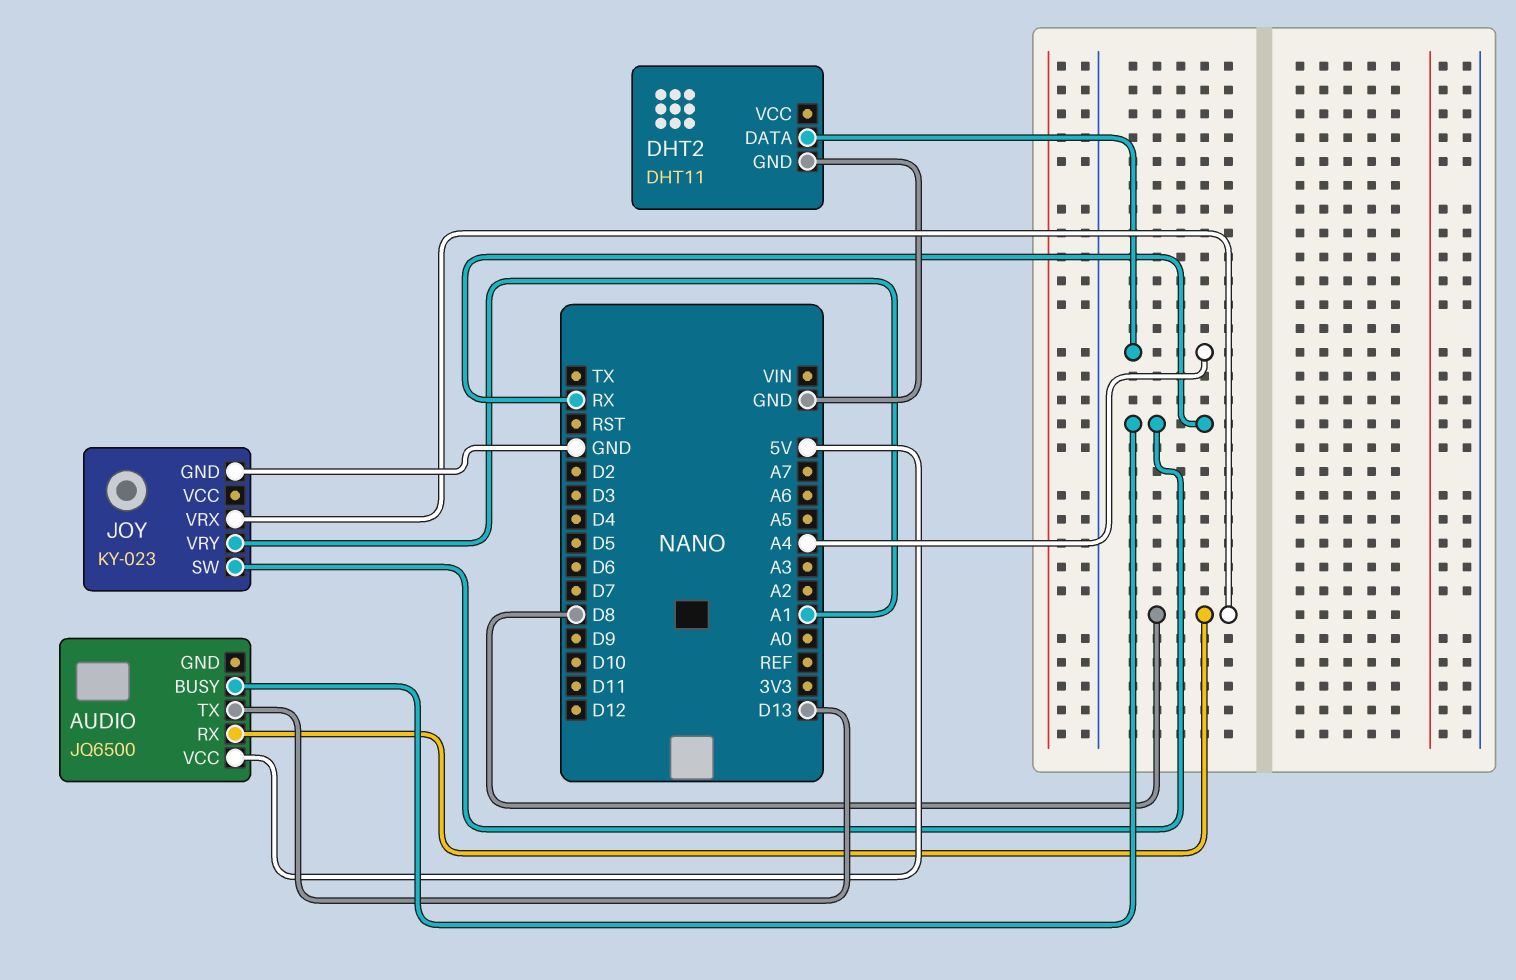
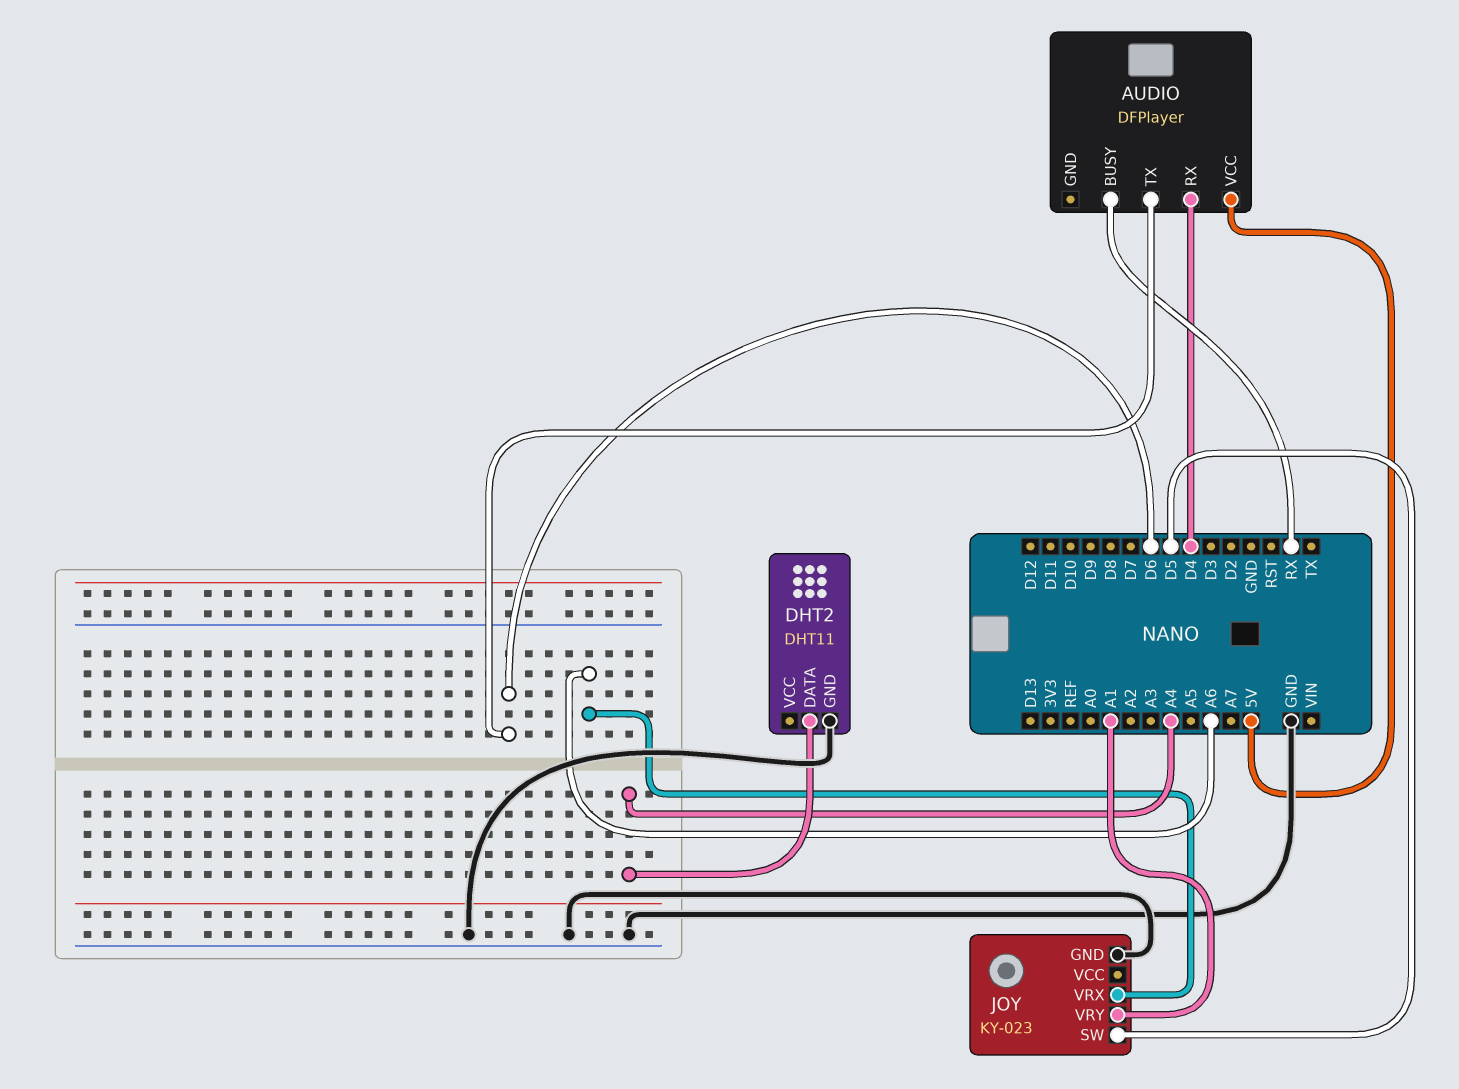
AUDIO: JQ6500 -> DFPlayer
AUDIO pin RX: D8 -> D4
AUDIO pin TX: D13 -> D6
JOY pin SW: RX -> D5
JOY pin VRX: D8 -> A6

